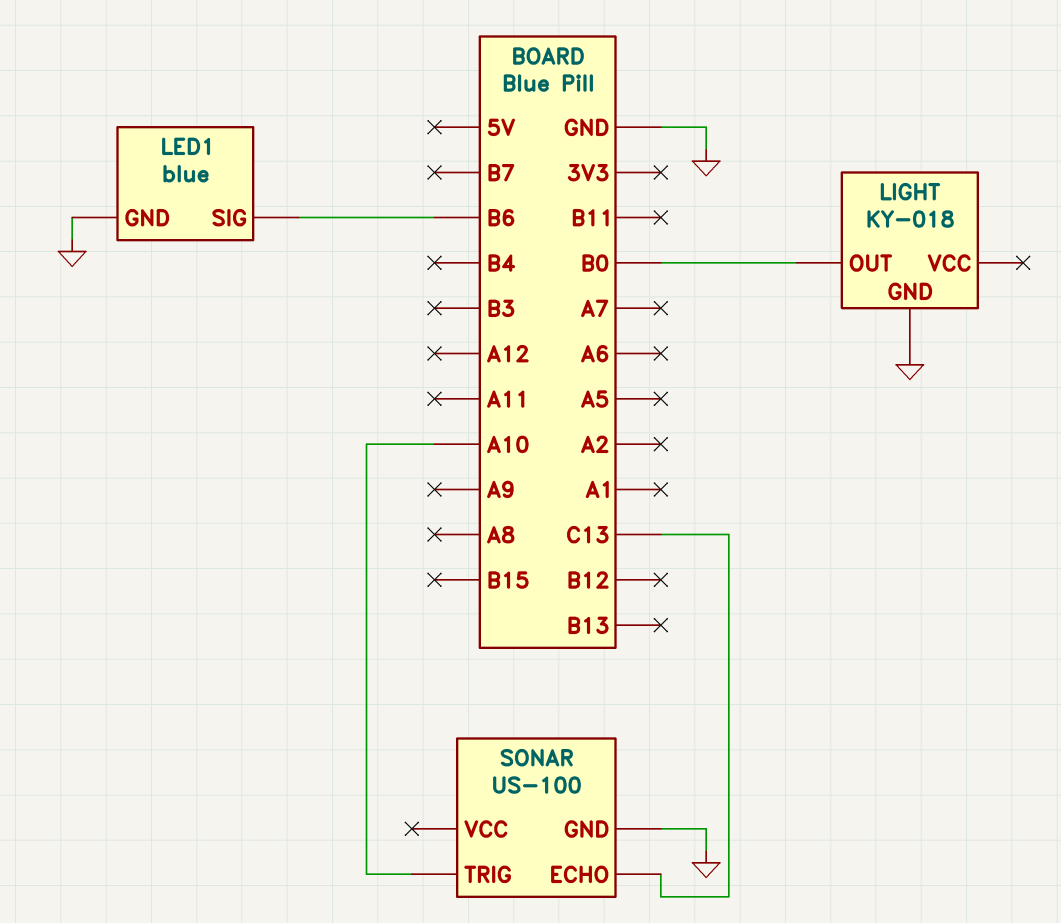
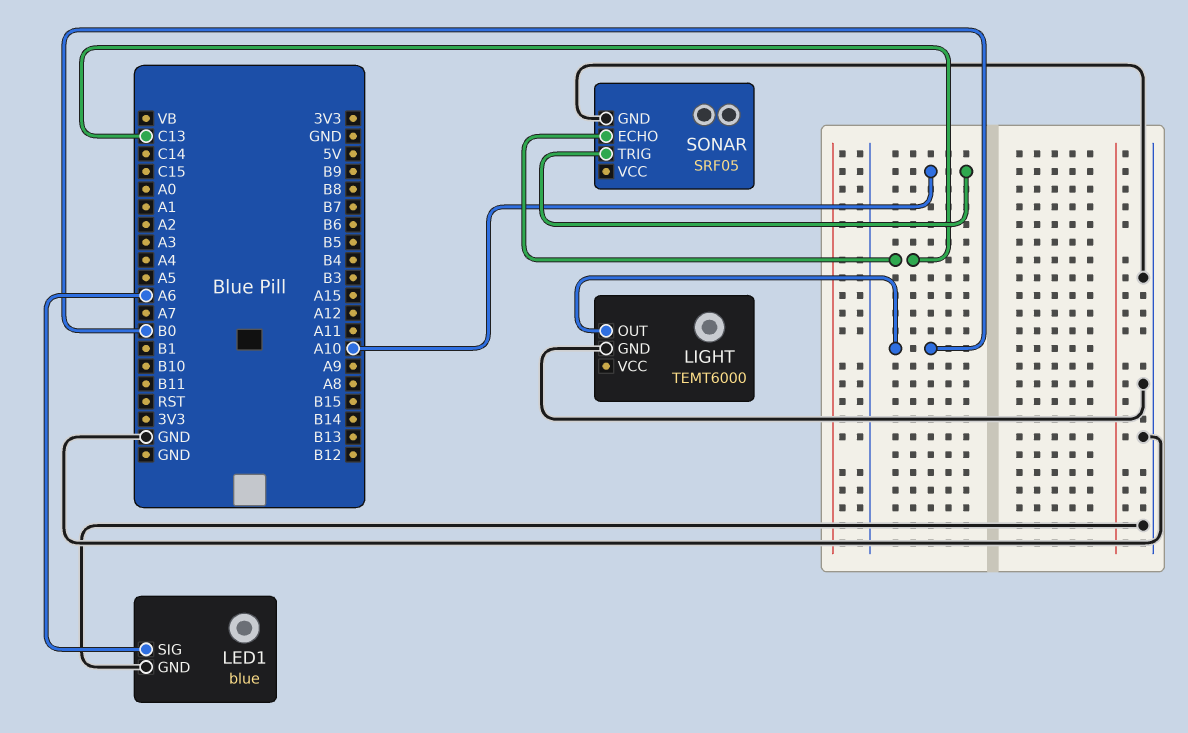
LED1 pin SIG: B6 -> A6
LIGHT: KY-018 -> TEMT6000
SONAR: US-100 -> SRF05

